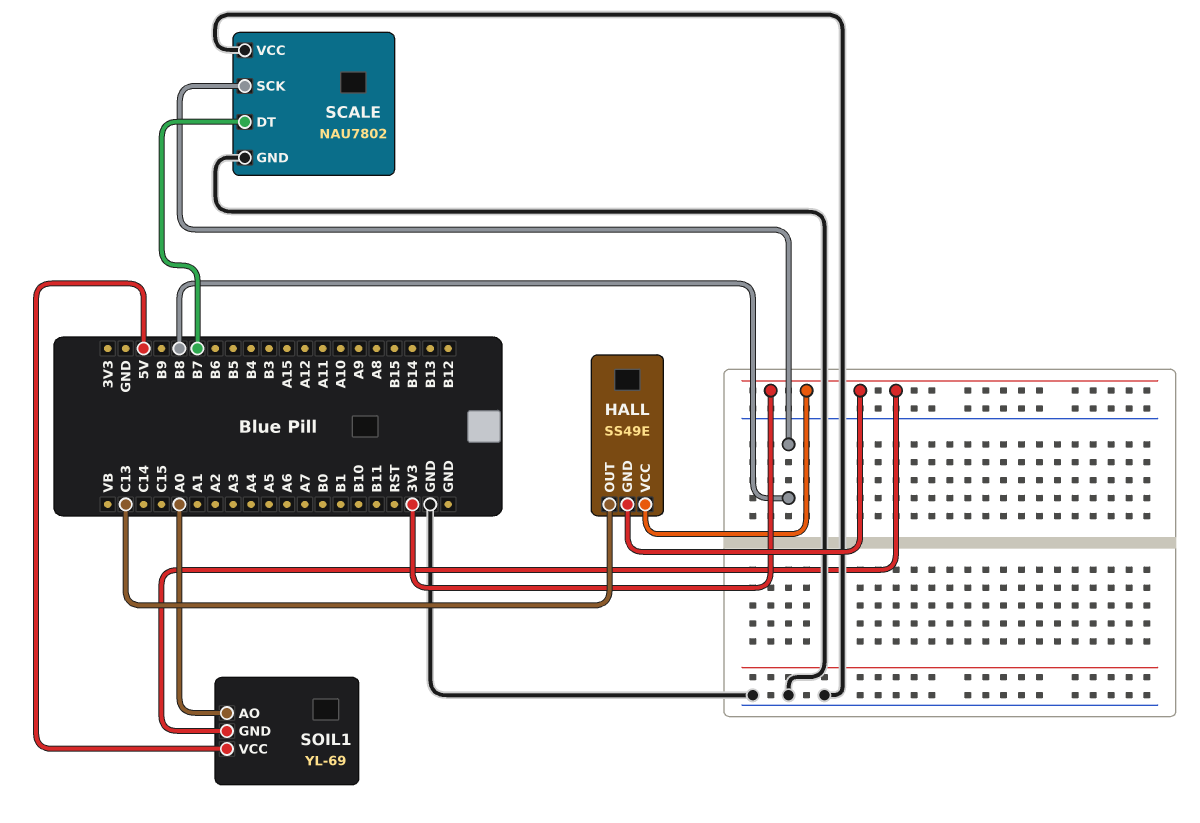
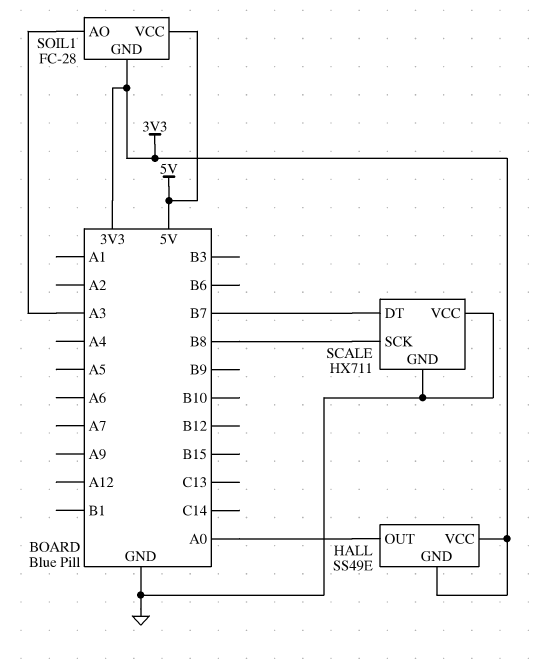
HALL pin OUT: C13 -> A0
SCALE: NAU7802 -> HX711
SOIL1: YL-69 -> FC-28
SOIL1 pin AO: A0 -> A3

